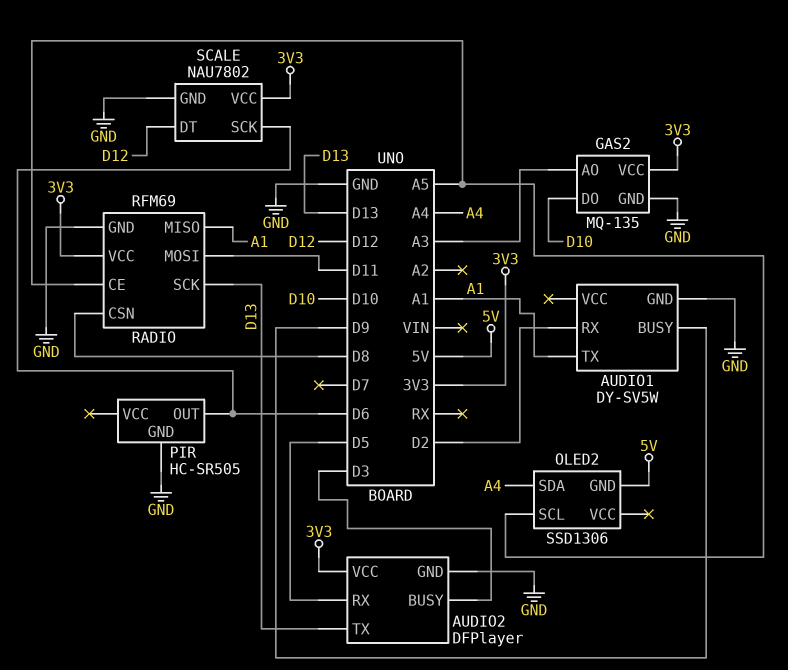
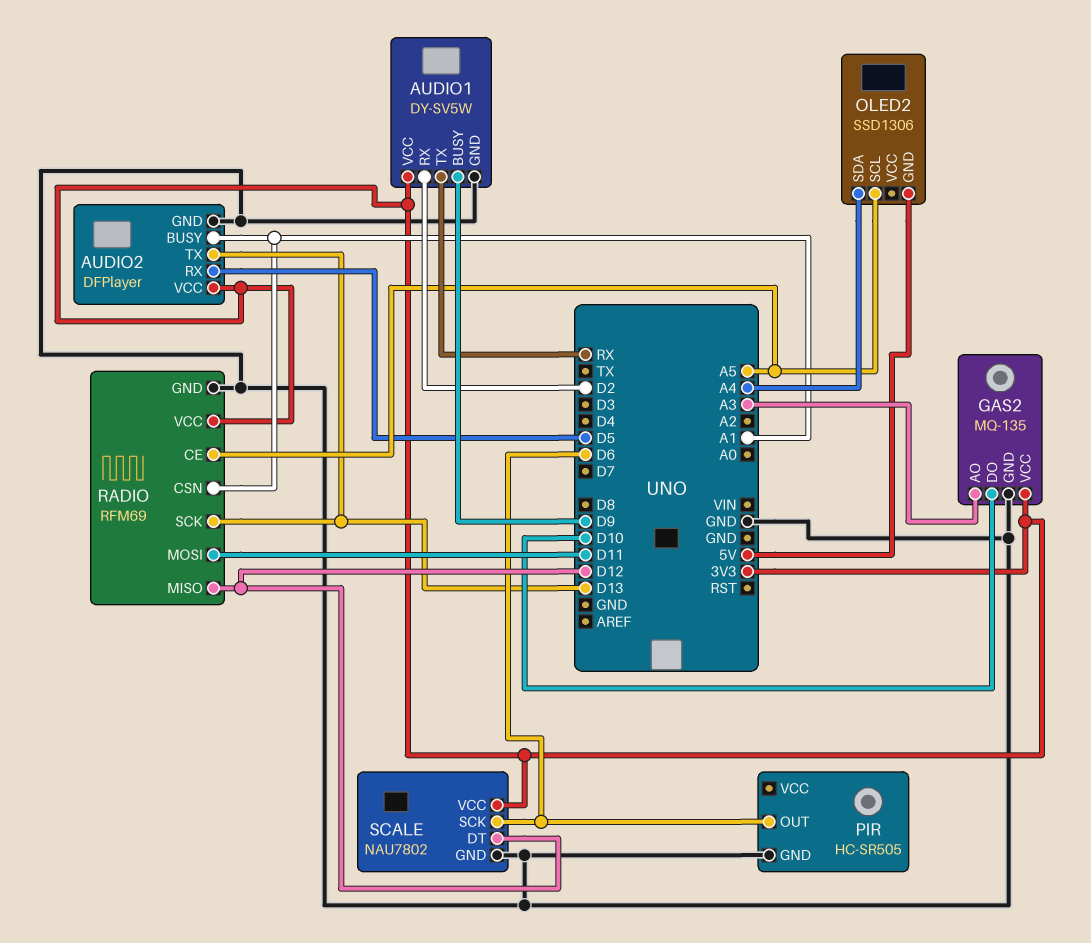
AUDIO1 pin TX: A1 -> RX
AUDIO1 pin VCC: none -> 3V3
AUDIO2 pin BUSY: D3 -> A1
RADIO pin CSN: D8 -> A1
RADIO pin MISO: A1 -> D12

